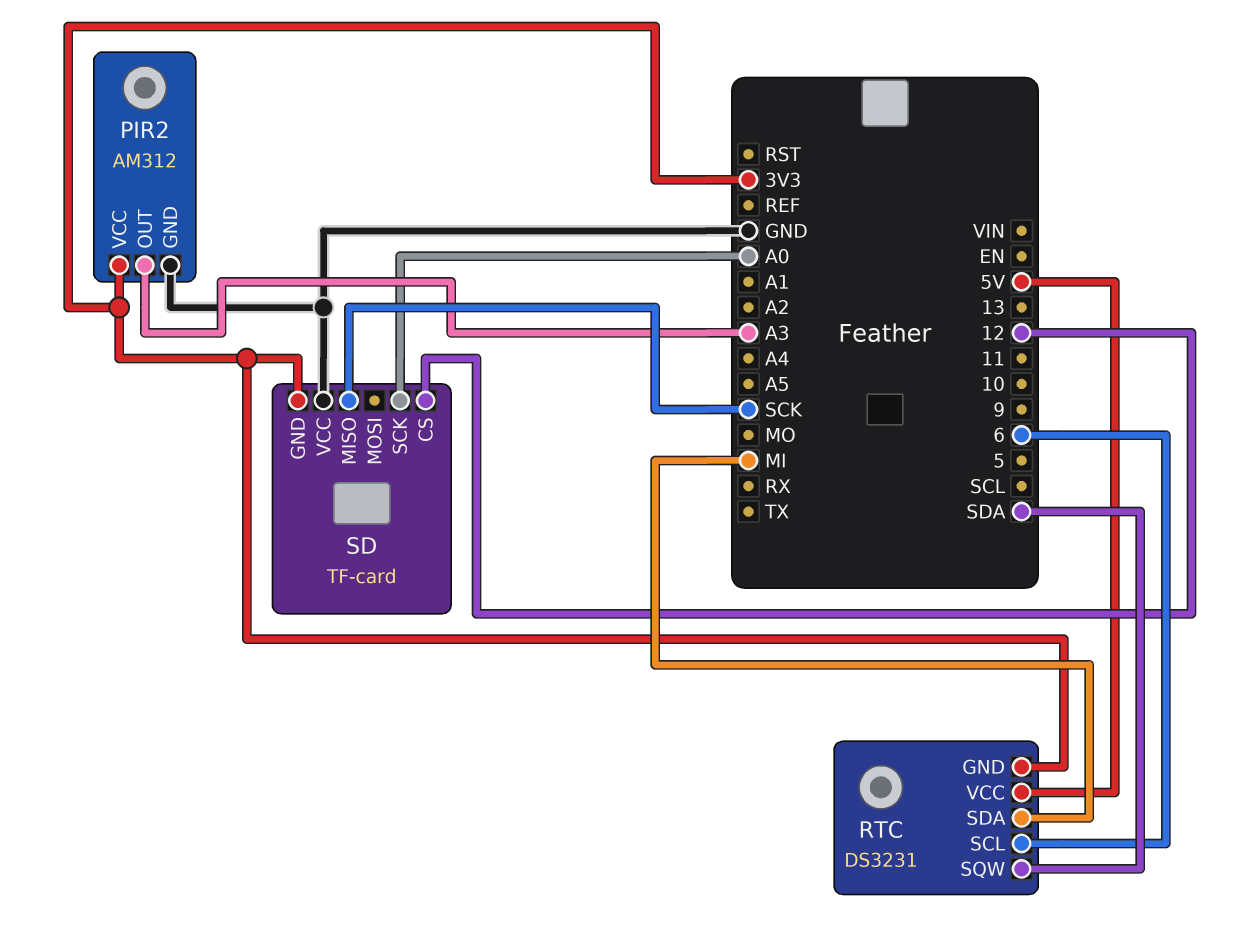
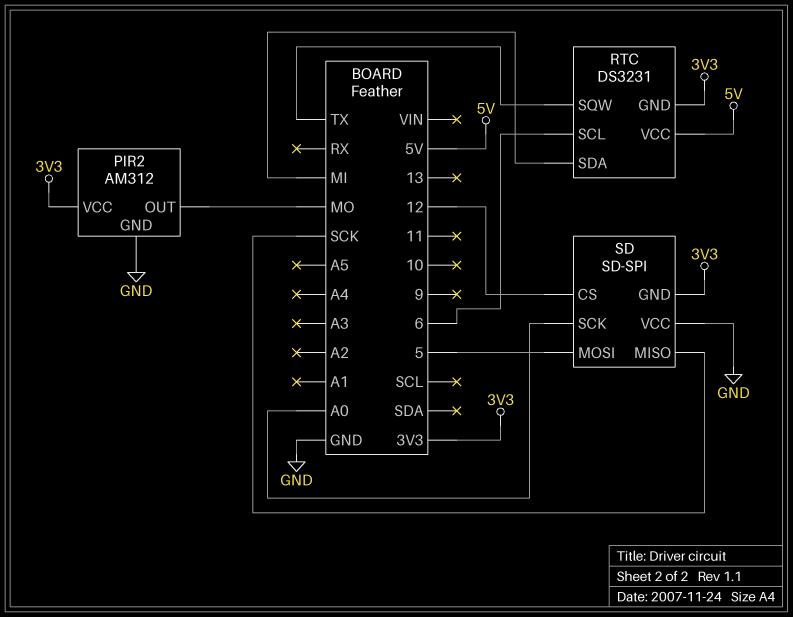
PIR2 pin OUT: A3 -> MO
RTC pin SQW: SDA -> TX
SD: TF-card -> SD-SPI
SD pin MOSI: none -> 5

